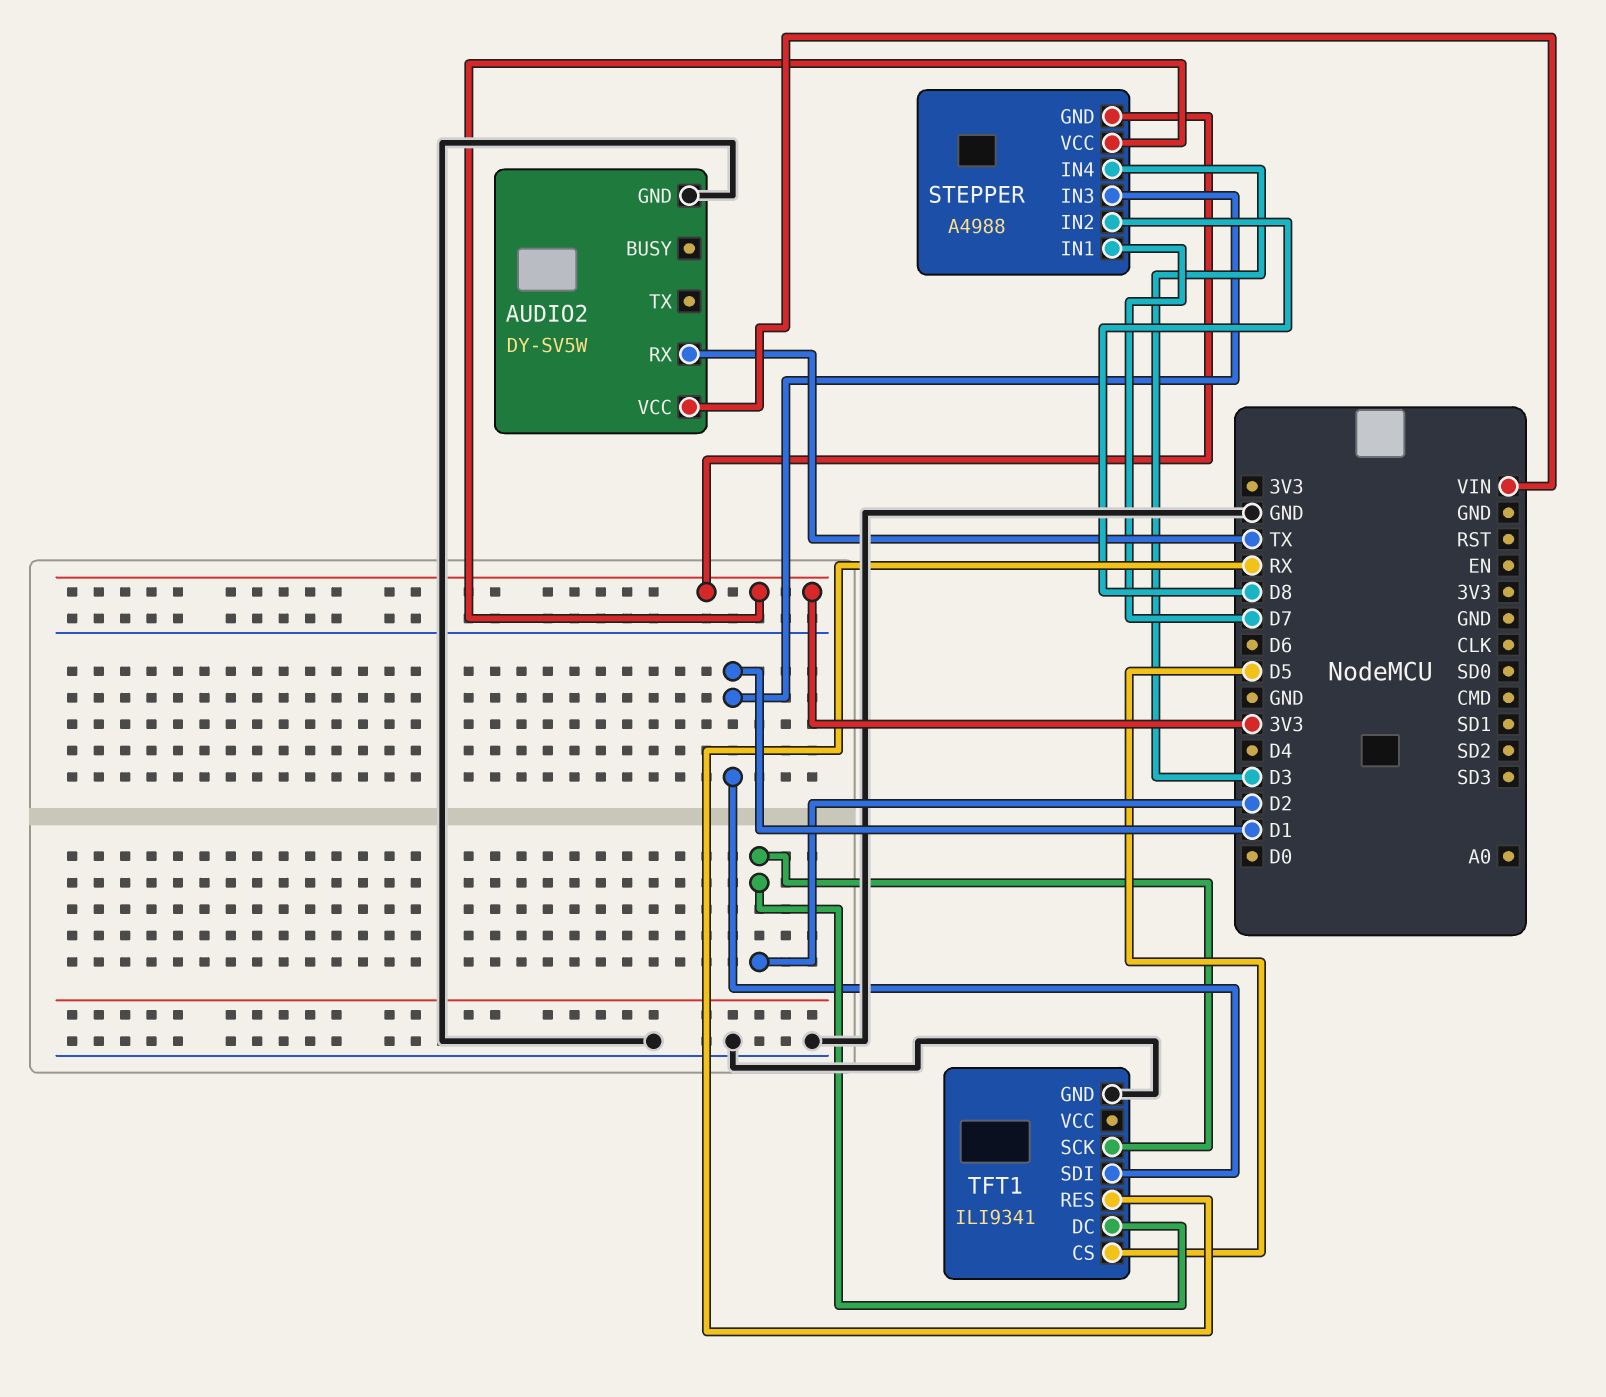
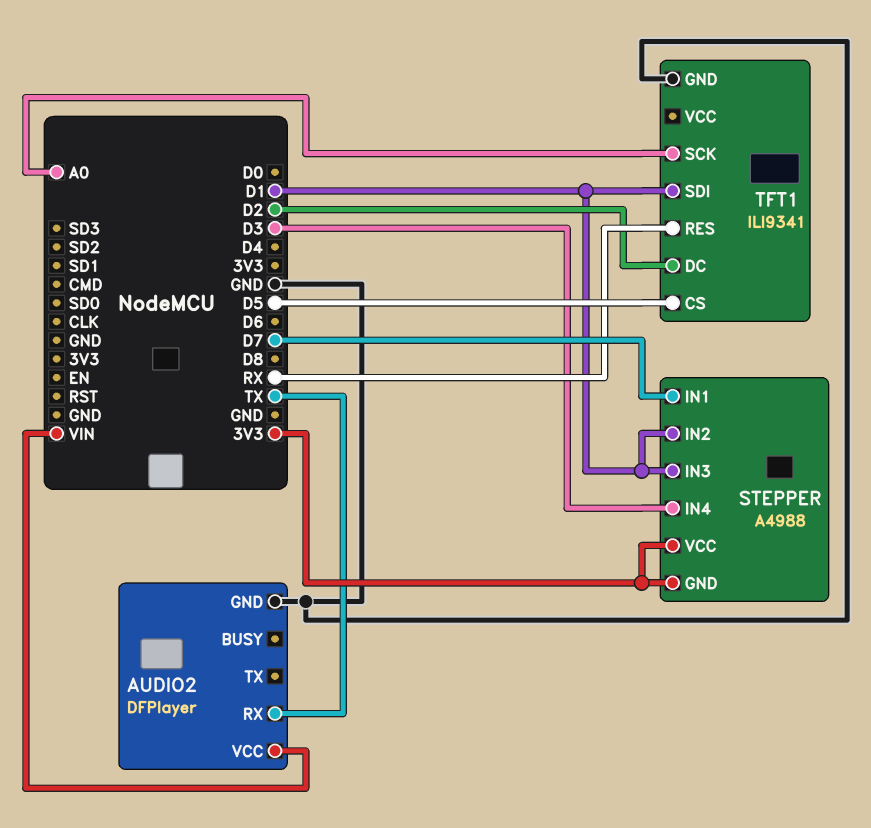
AUDIO2: DY-SV5W -> DFPlayer
STEPPER pin IN2: D8 -> D1
TFT1 pin SCK: D2 -> A0

